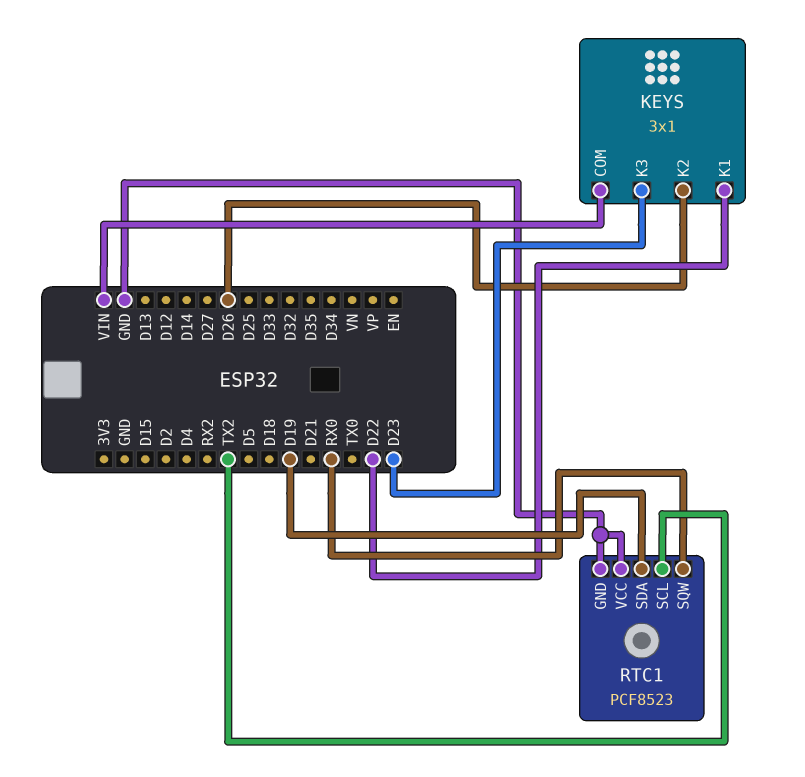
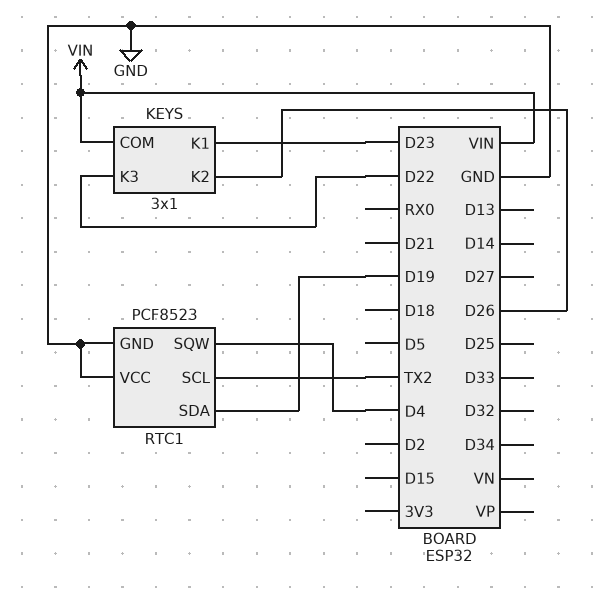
KEYS pin K1: D22 -> D23
KEYS pin K3: D23 -> D22
RTC1 pin SQW: RX0 -> D4

